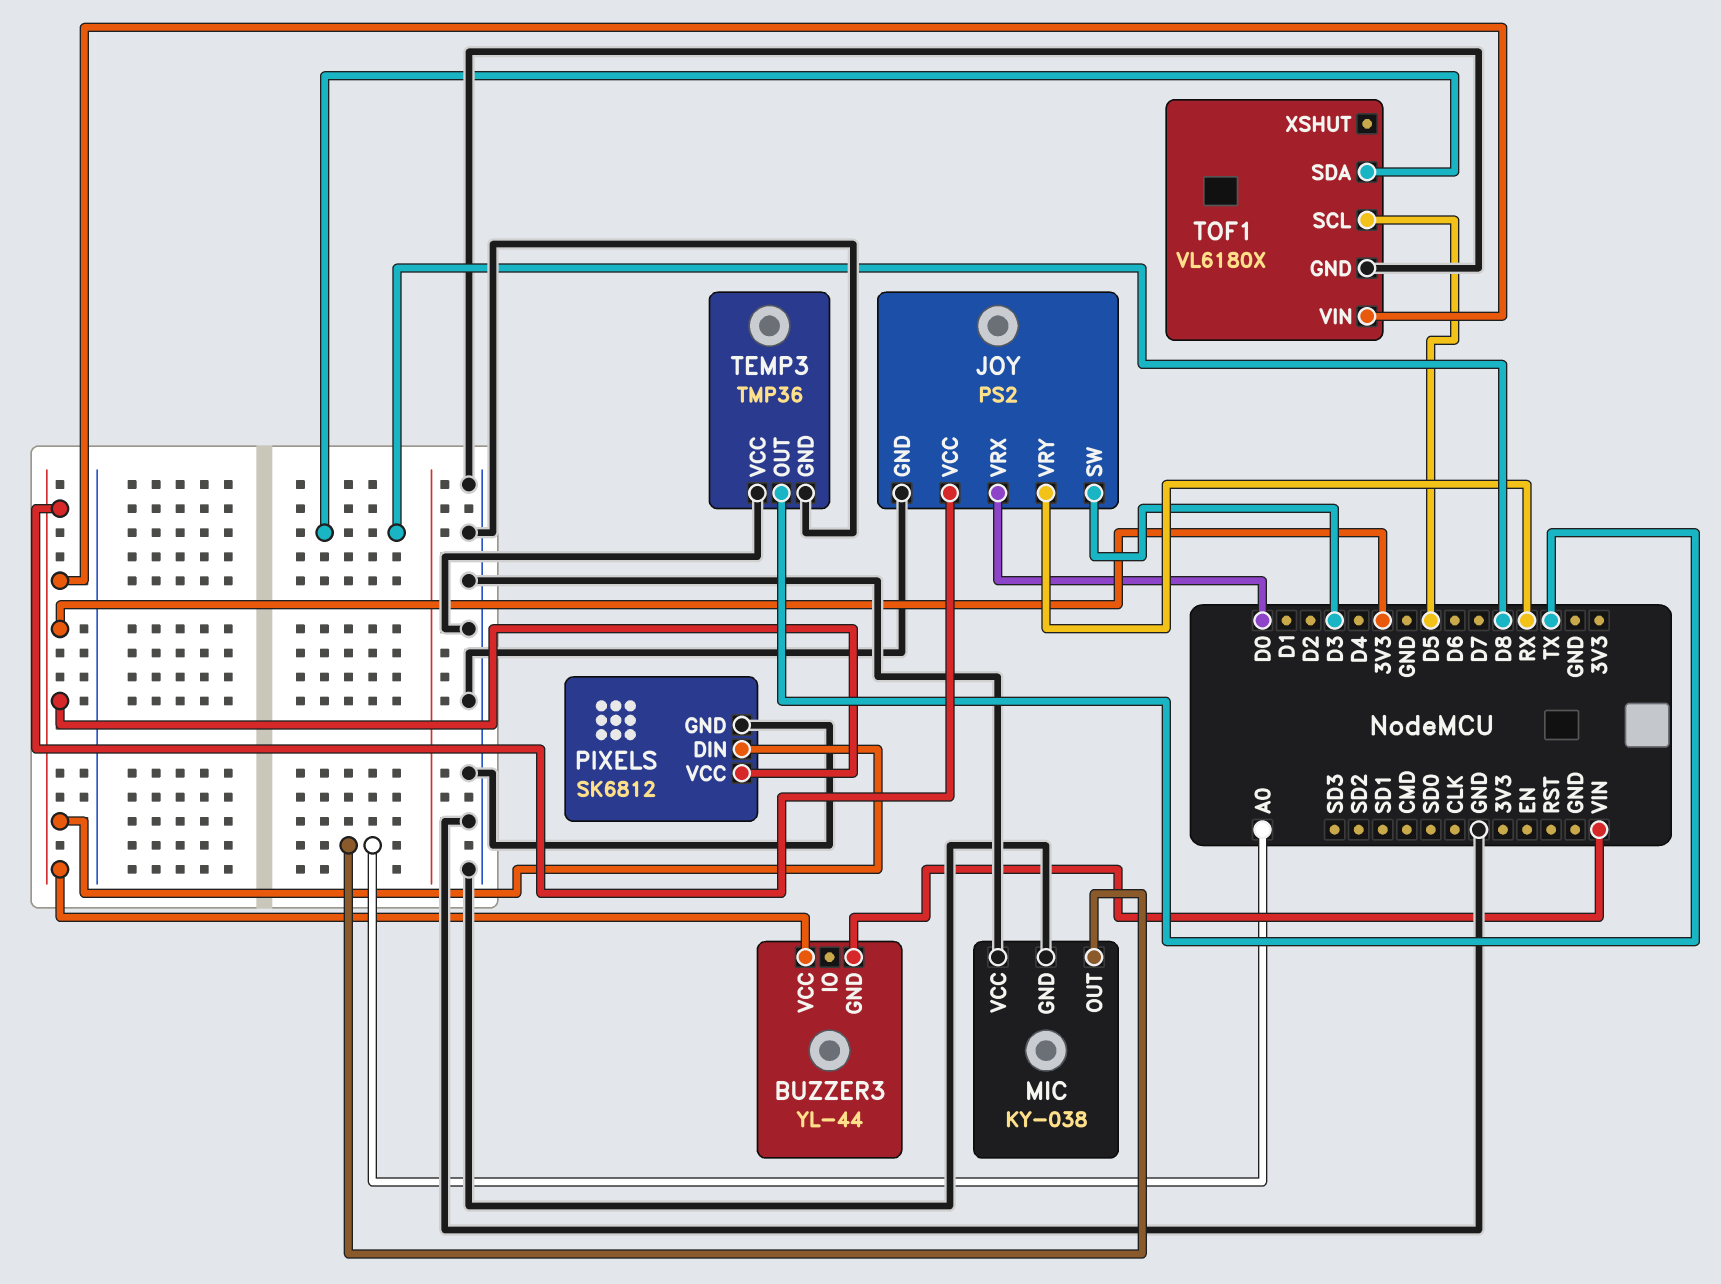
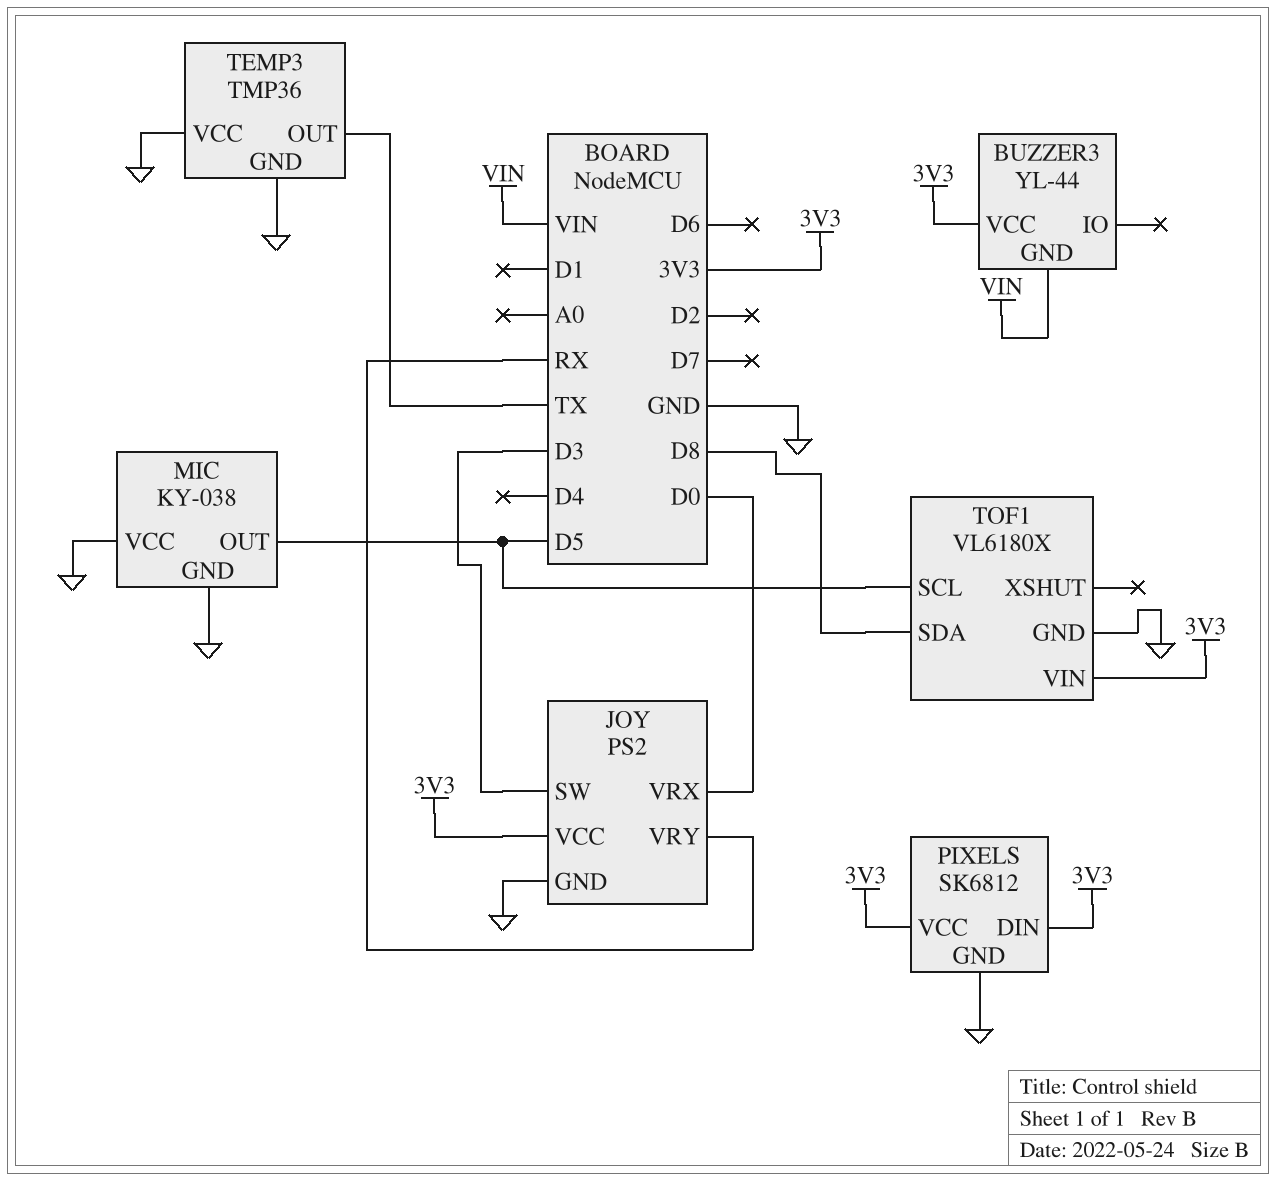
MIC pin OUT: A0 -> D5

